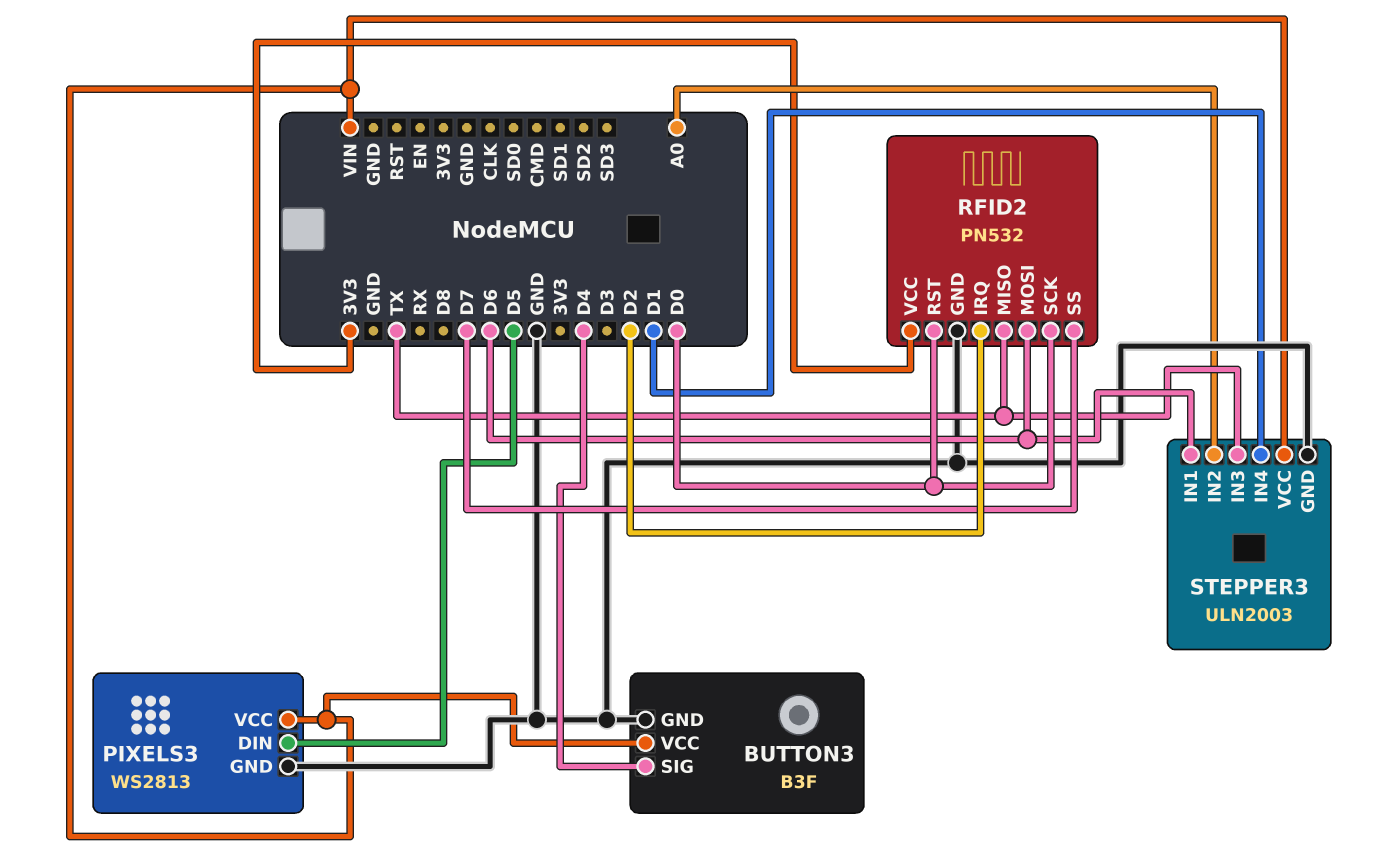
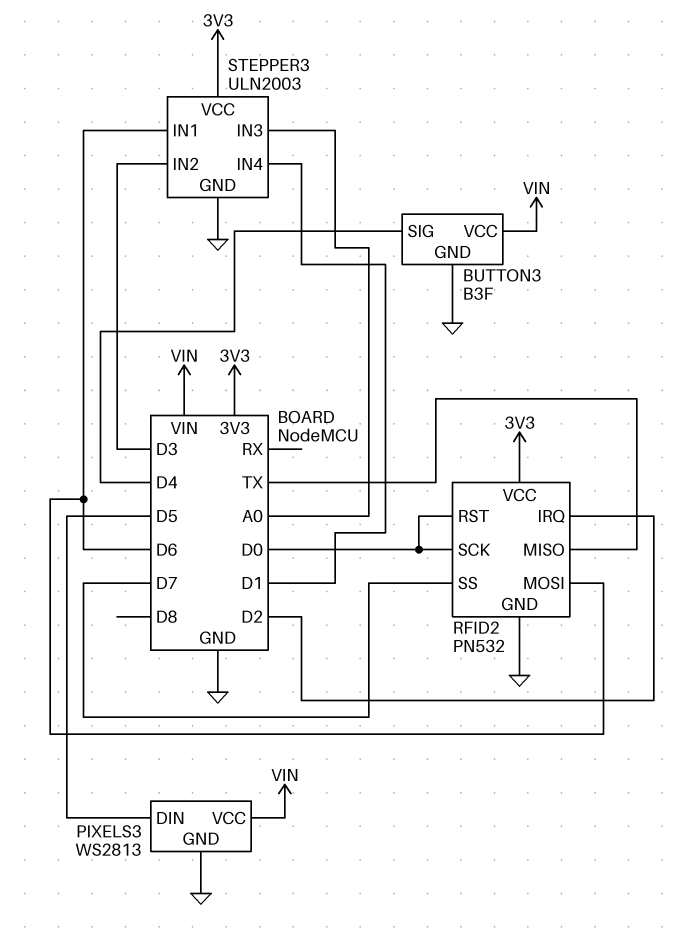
STEPPER3 pin IN2: A0 -> D3
STEPPER3 pin IN3: TX -> A0
STEPPER3 pin VCC: VIN -> 3V3

